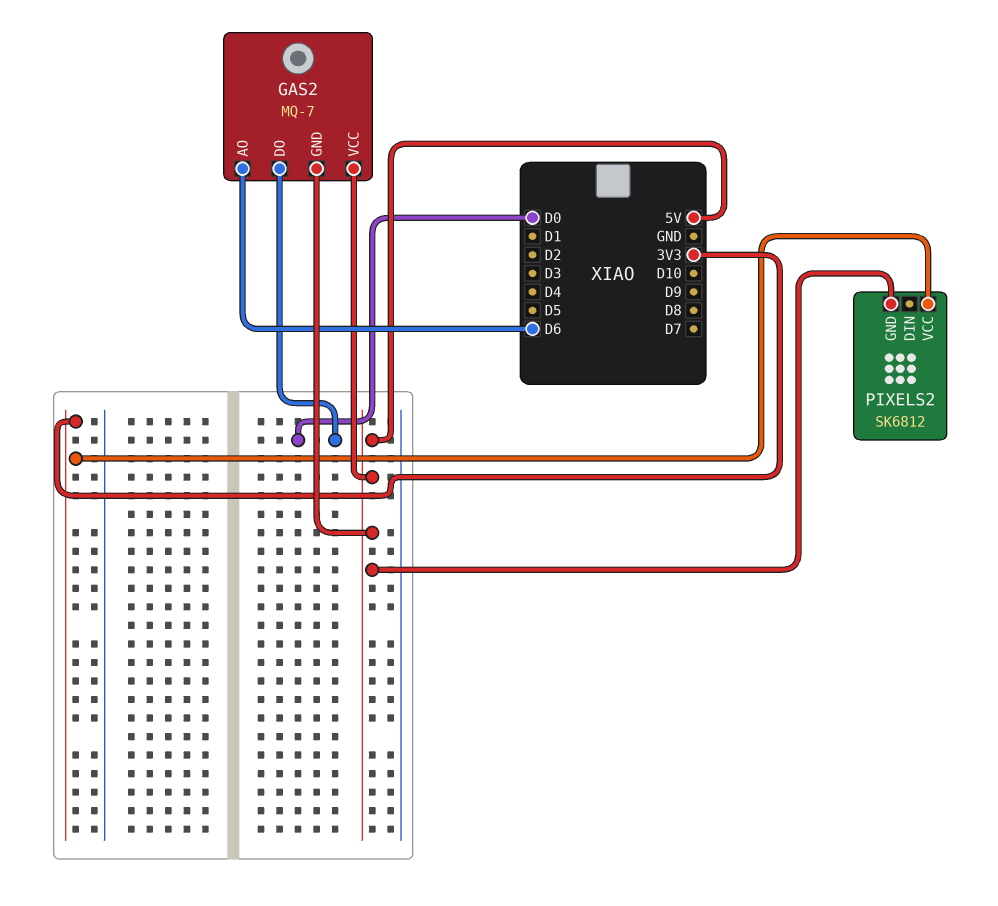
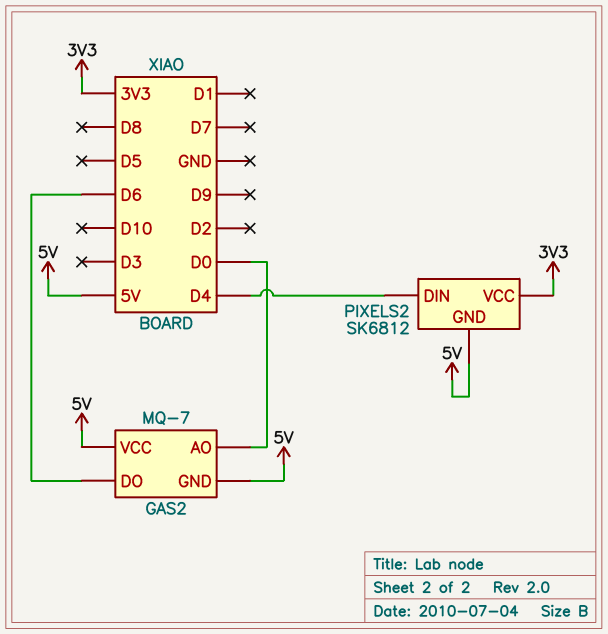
GAS2 pin AO: D6 -> D0
GAS2 pin DO: D0 -> D6
PIXELS2 pin DIN: none -> D4

